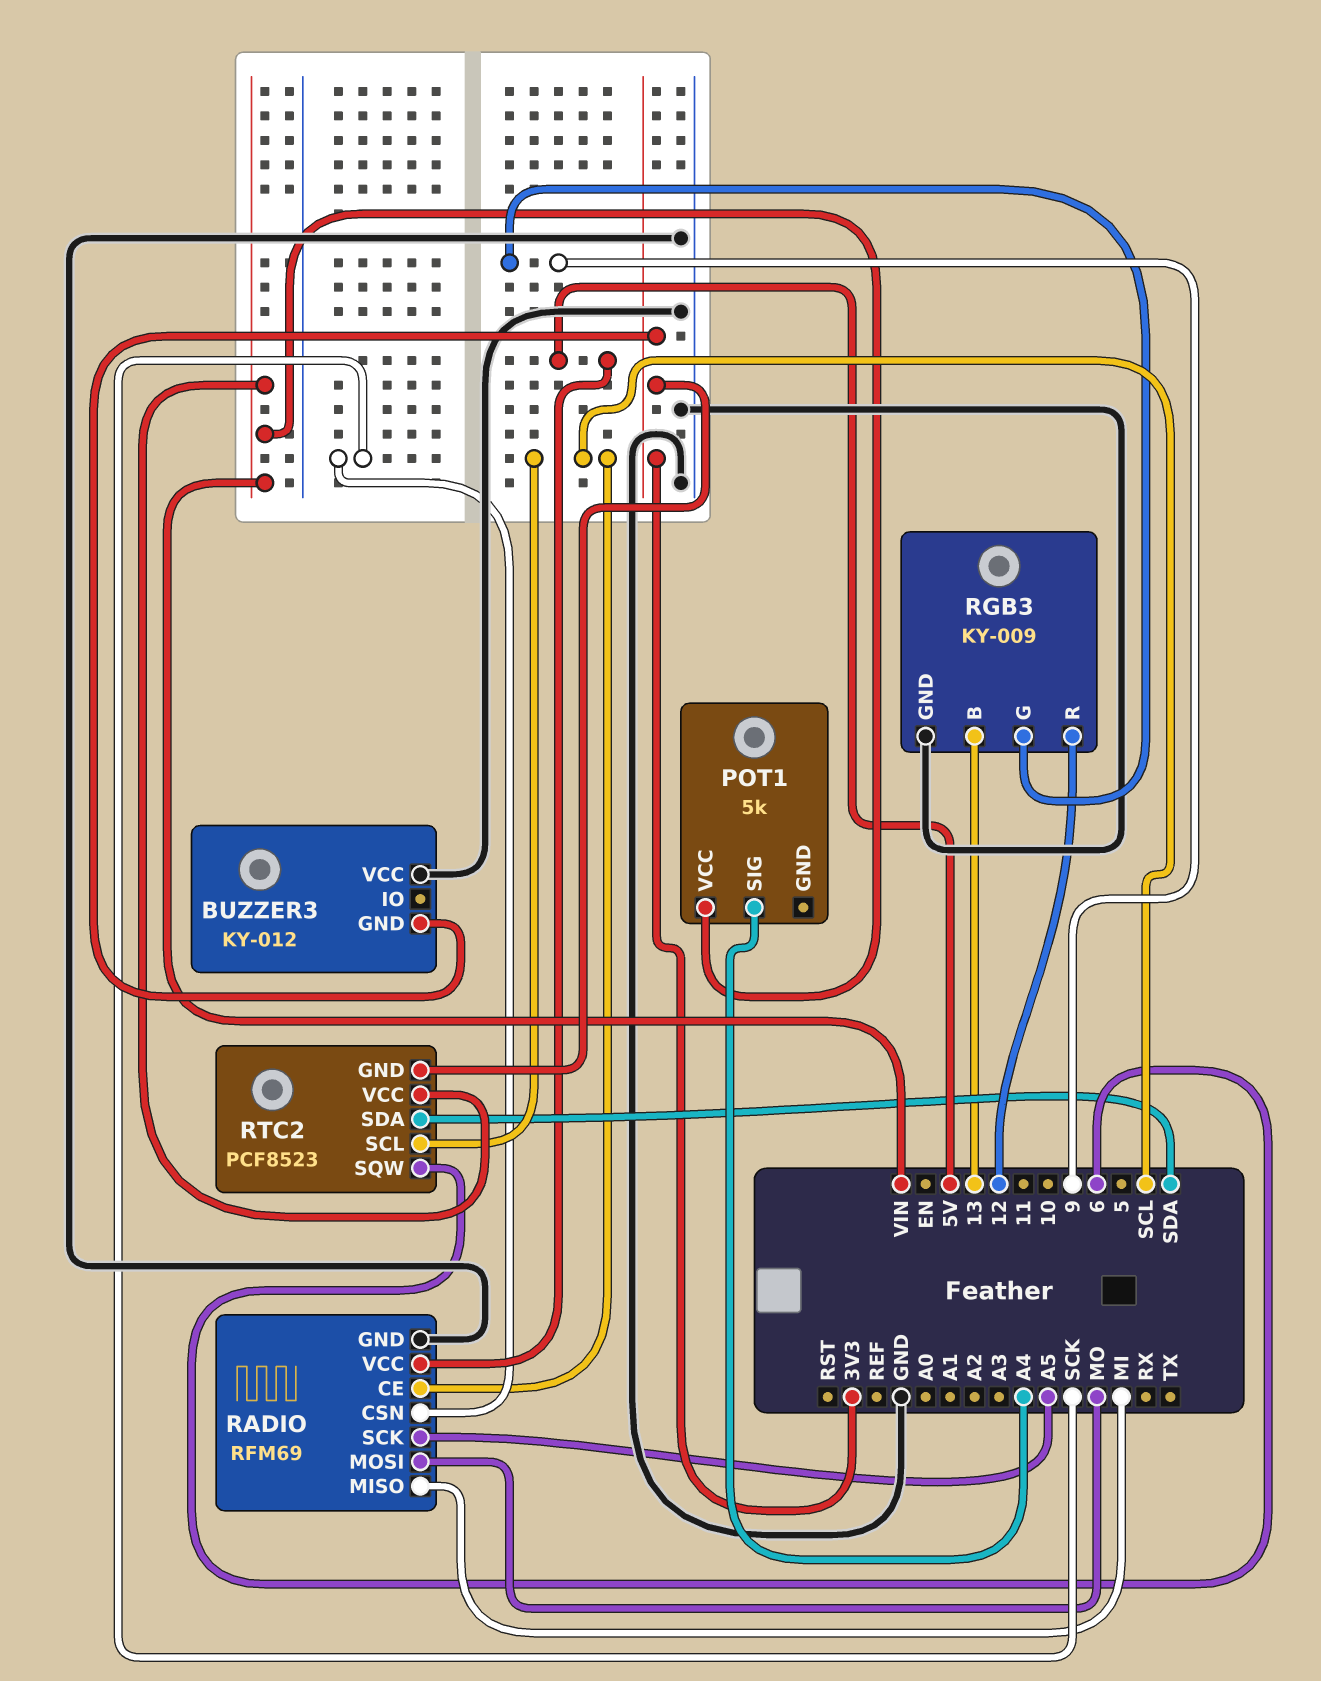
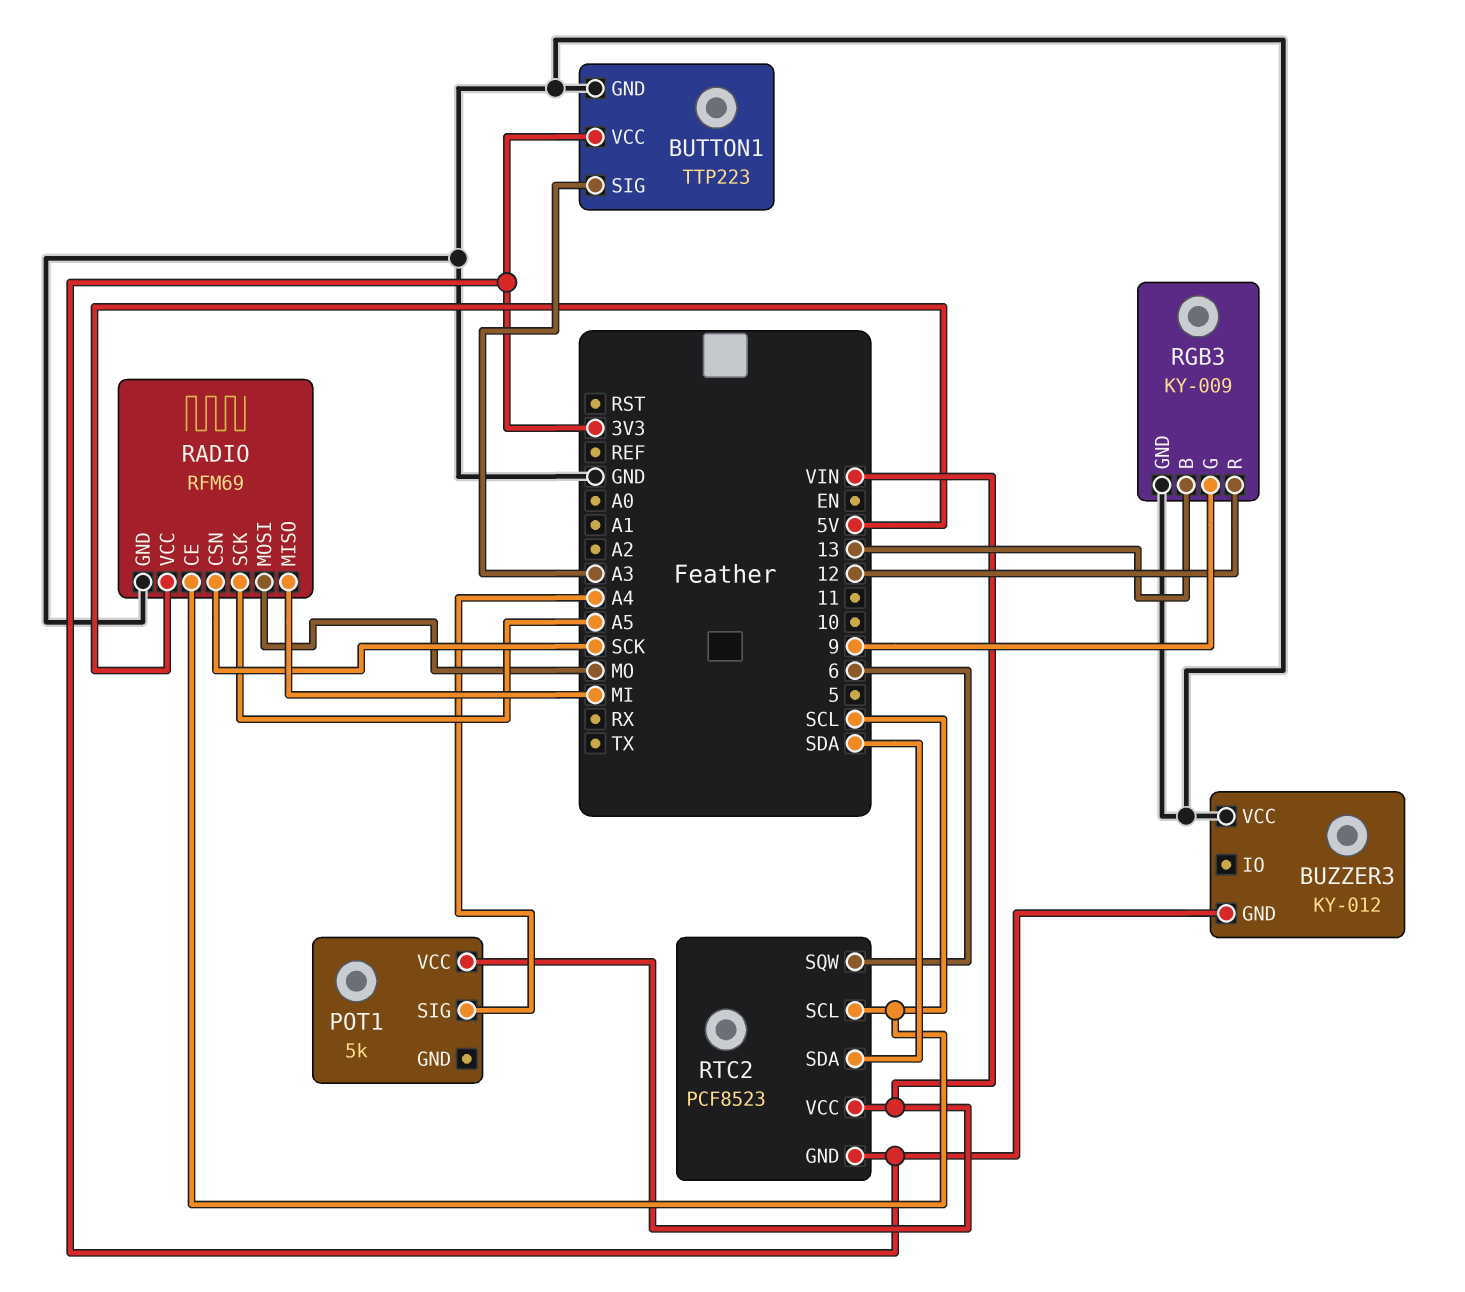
BUTTON1: none -> TTP223
BUTTON1 pin GND: none -> GND
BUTTON1 pin SIG: none -> A3
BUTTON1 pin VCC: none -> 3V3

